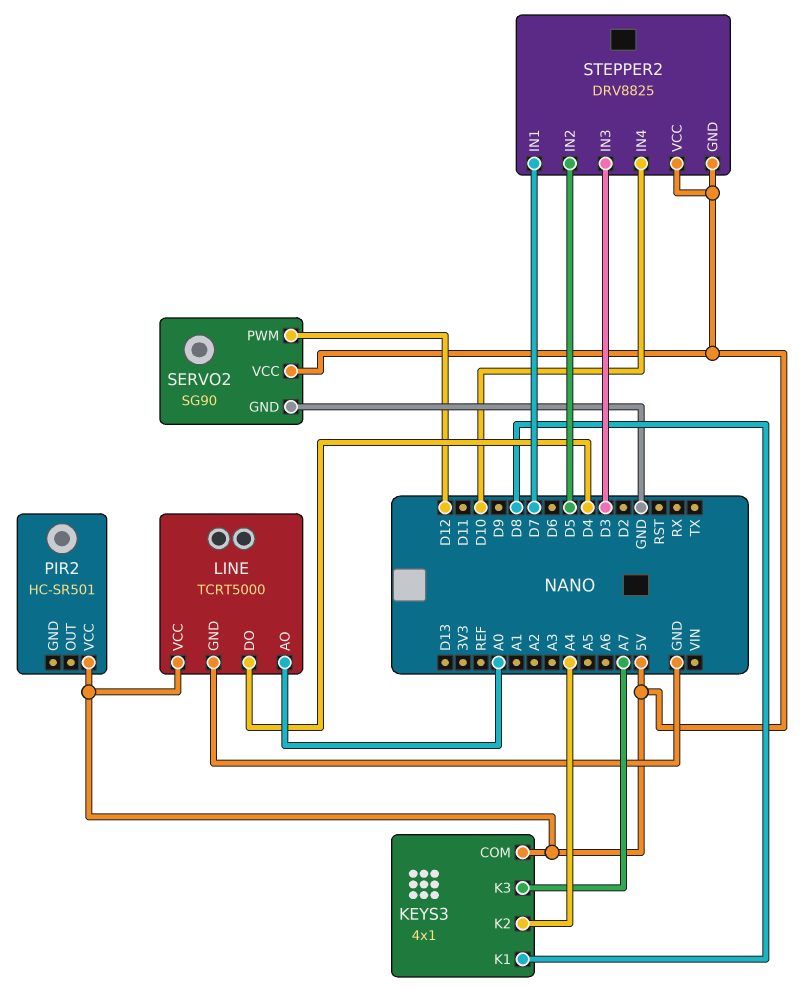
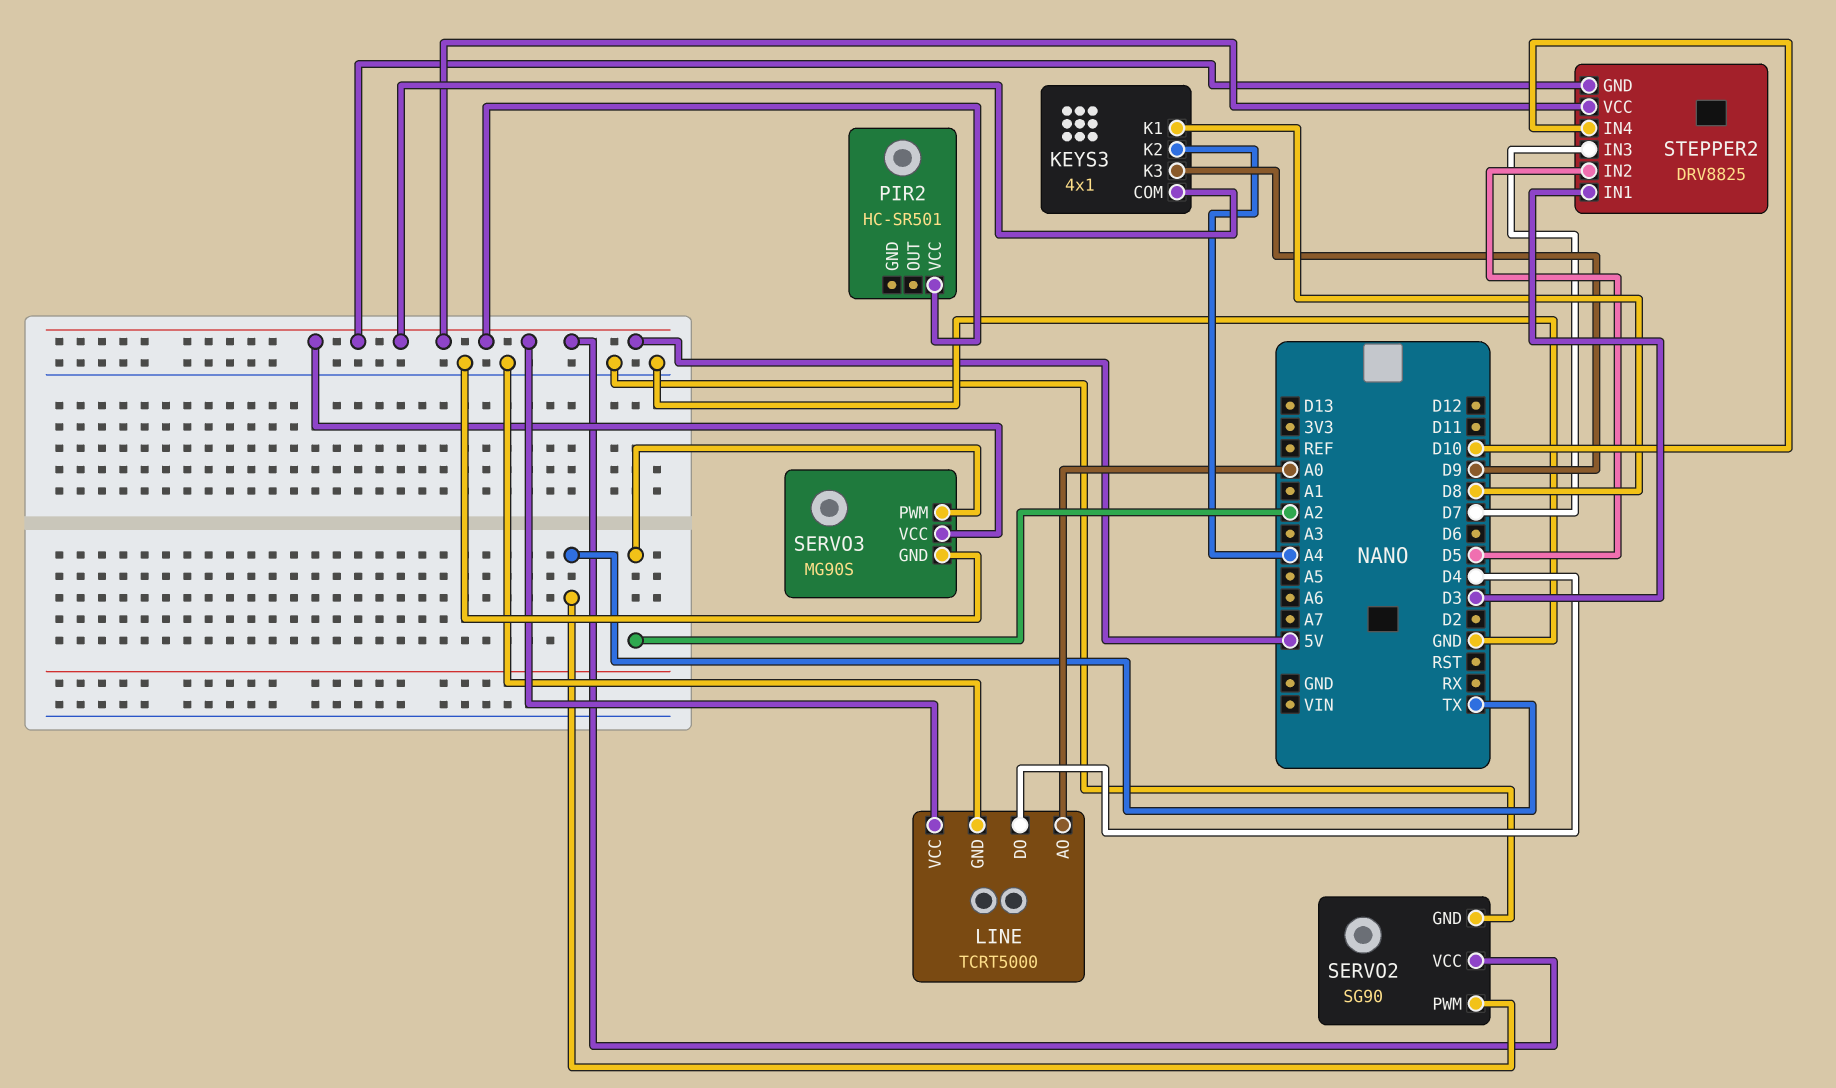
KEYS3 pin K3: A7 -> D9
SERVO2 pin PWM: D12 -> TX
SERVO3: none -> MG90S
SERVO3 pin GND: none -> GND
SERVO3 pin PWM: none -> A2
SERVO3 pin VCC: none -> 5V
STEPPER2 pin IN1: D7 -> D3
STEPPER2 pin IN3: D3 -> D7

